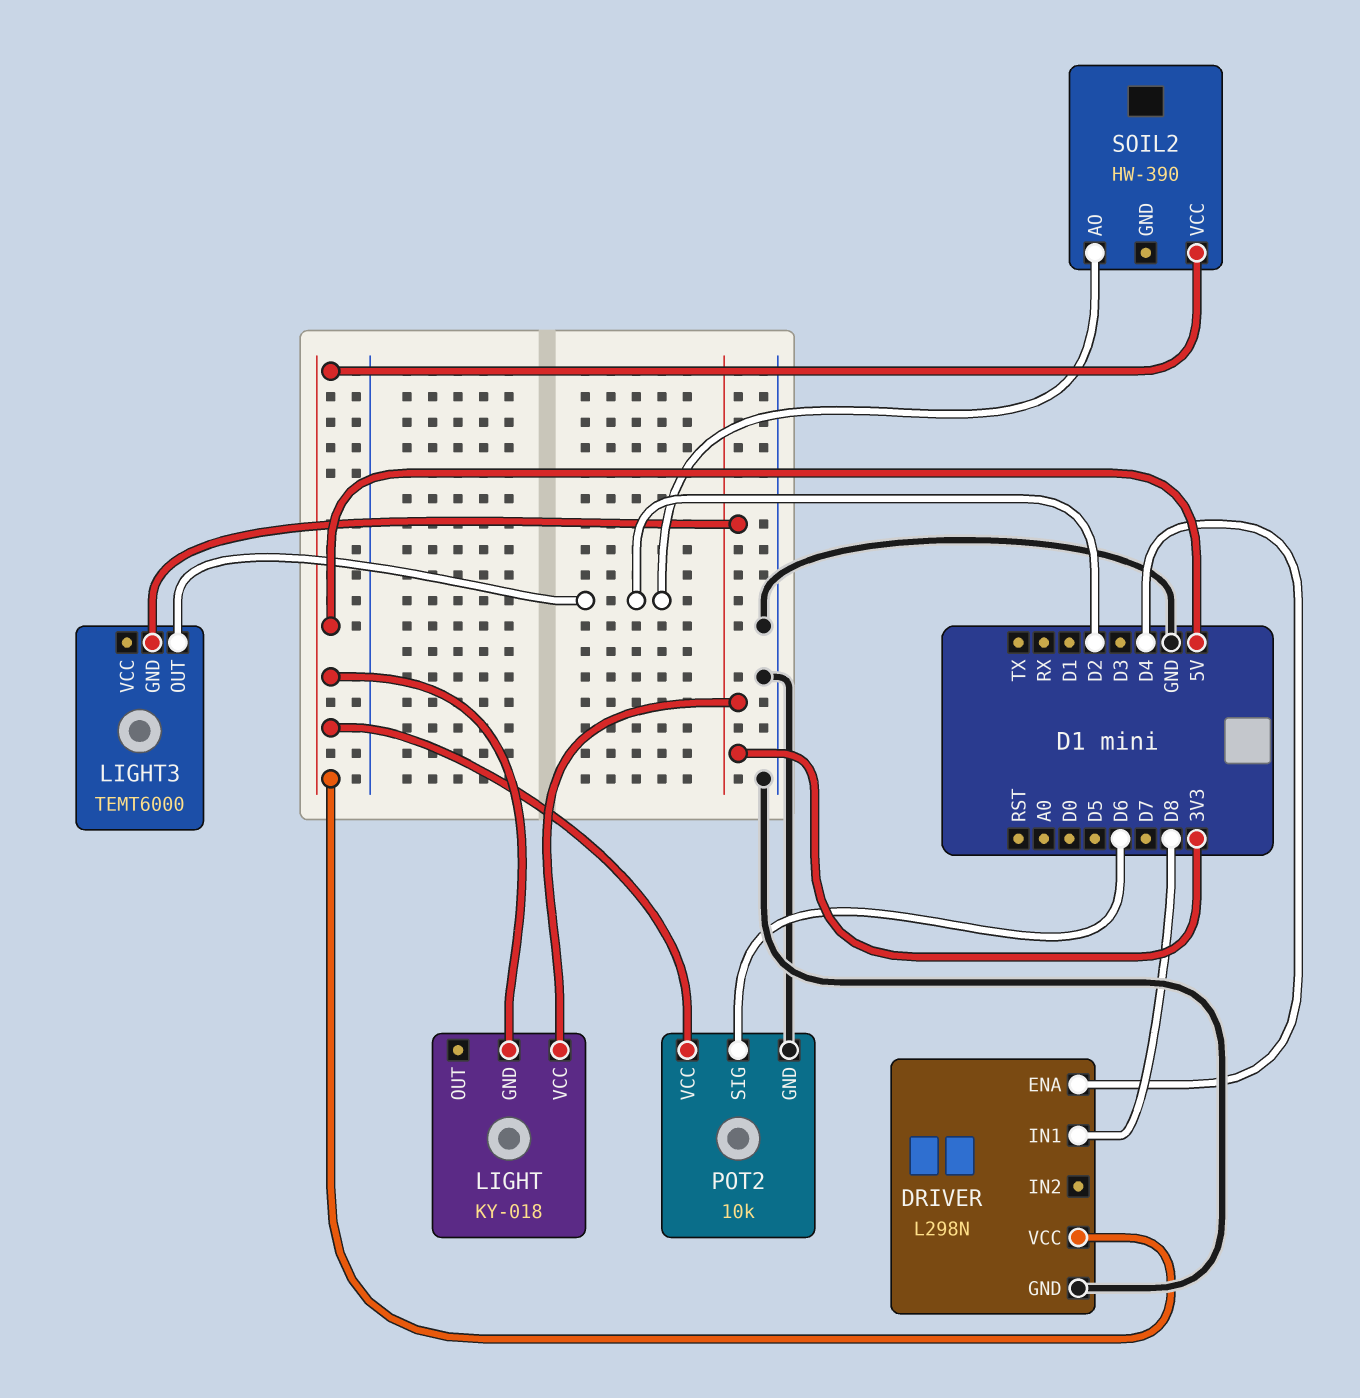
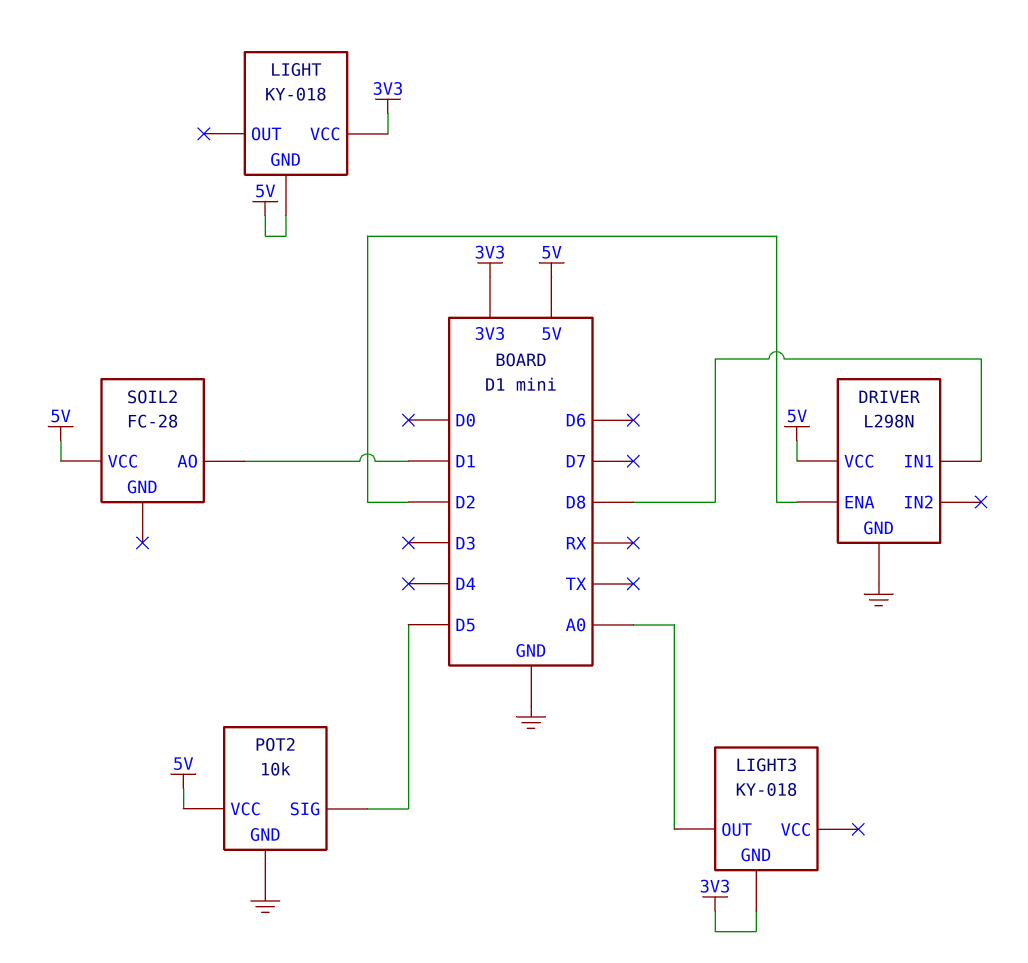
DRIVER pin ENA: D4 -> D2
LIGHT3: TEMT6000 -> KY-018
LIGHT3 pin OUT: D2 -> A0
POT2 pin SIG: D6 -> D5
SOIL2: HW-390 -> FC-28
SOIL2 pin AO: D2 -> D1

